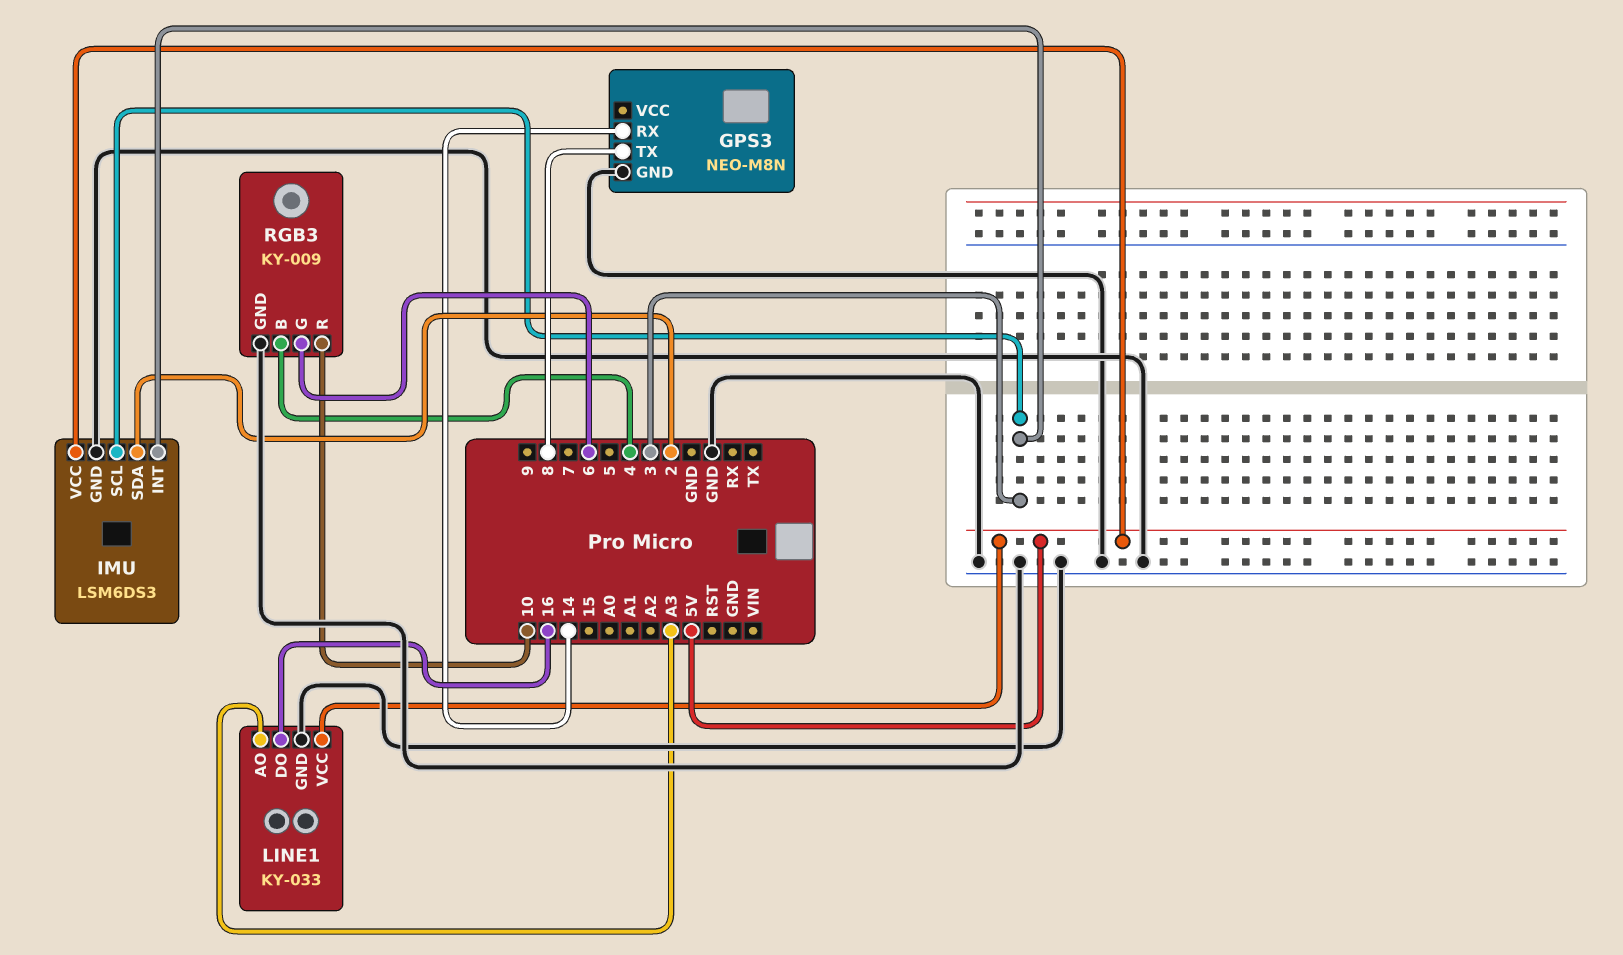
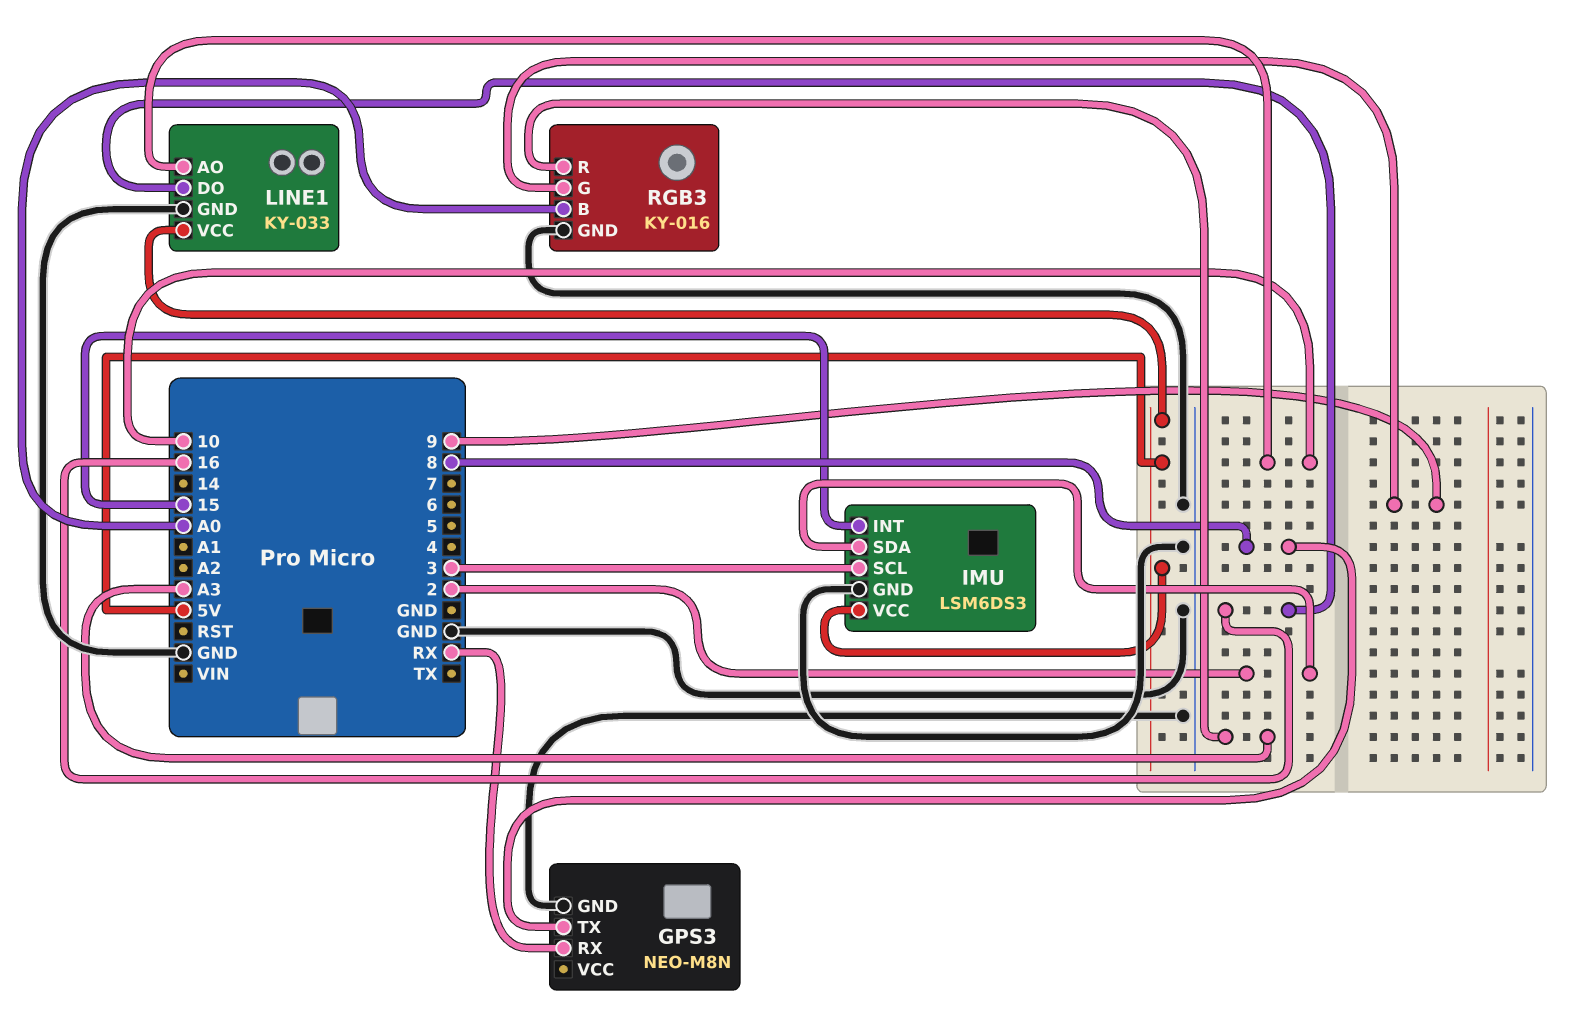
GPS3 pin RX: 14 -> RX
IMU pin INT: 3 -> 15
LINE1 pin AO: A3 -> 10
RGB3: KY-009 -> KY-016
RGB3 pin B: 4 -> A0
RGB3 pin G: 6 -> 9
RGB3 pin R: 10 -> A3

